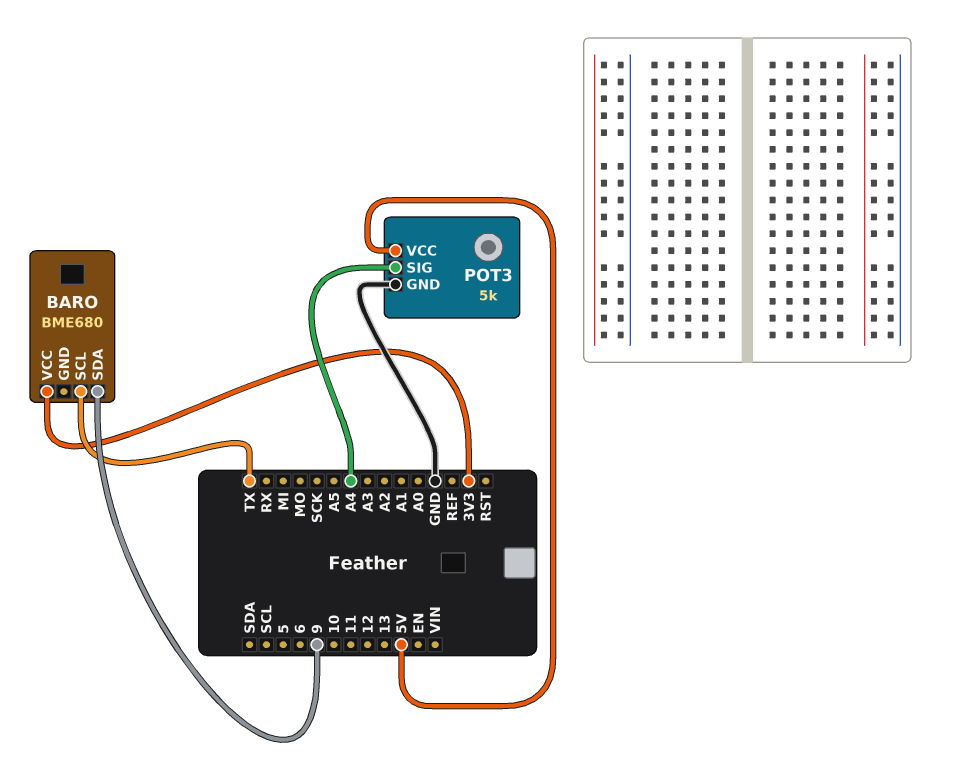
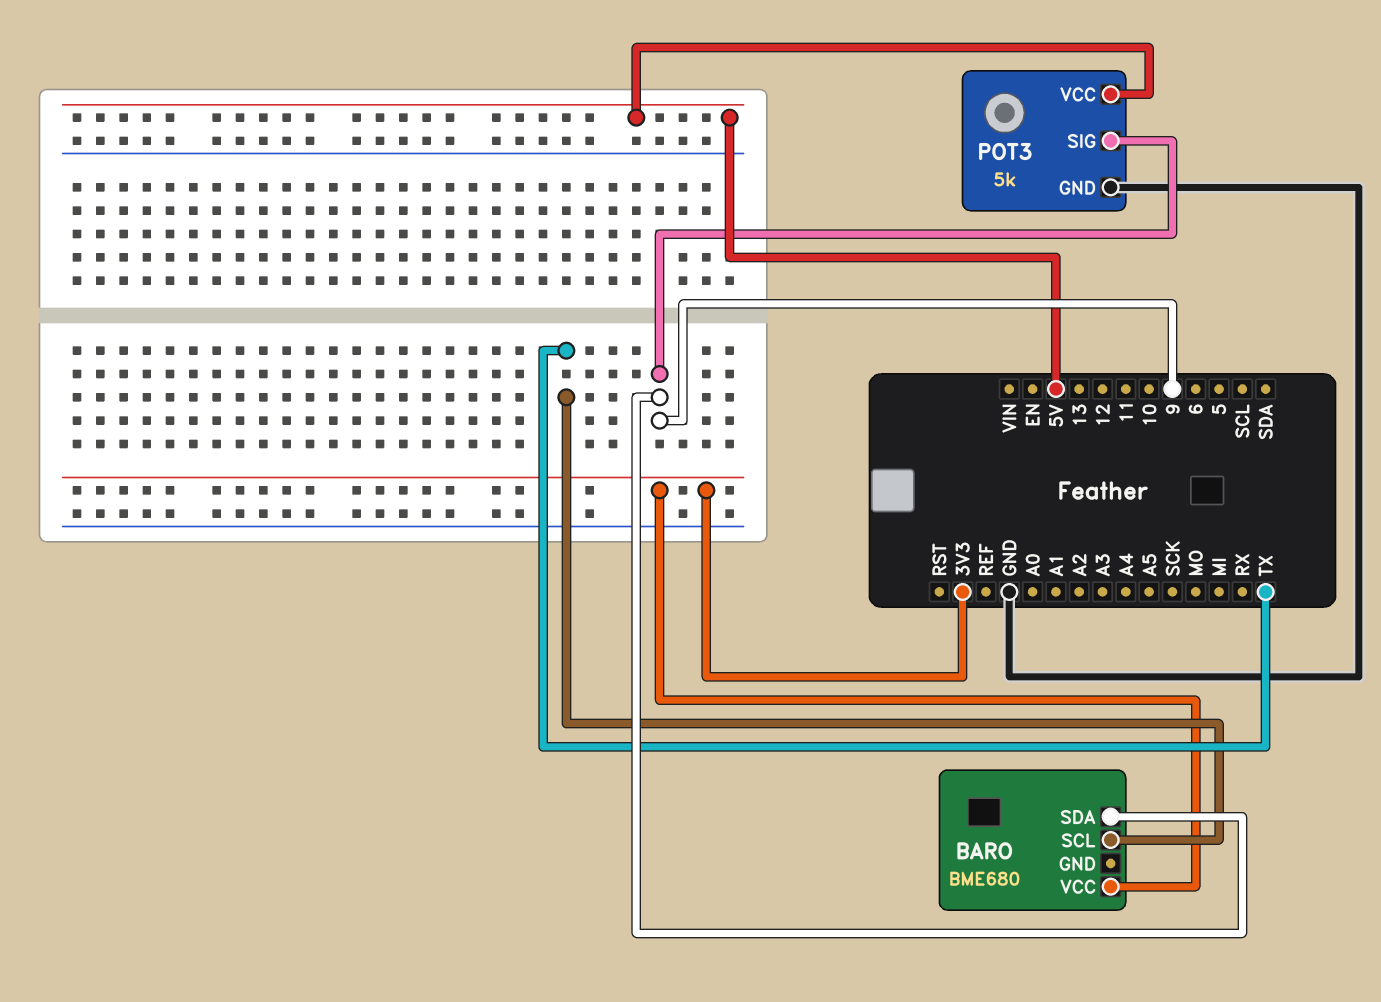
POT3 pin SIG: A4 -> 9

